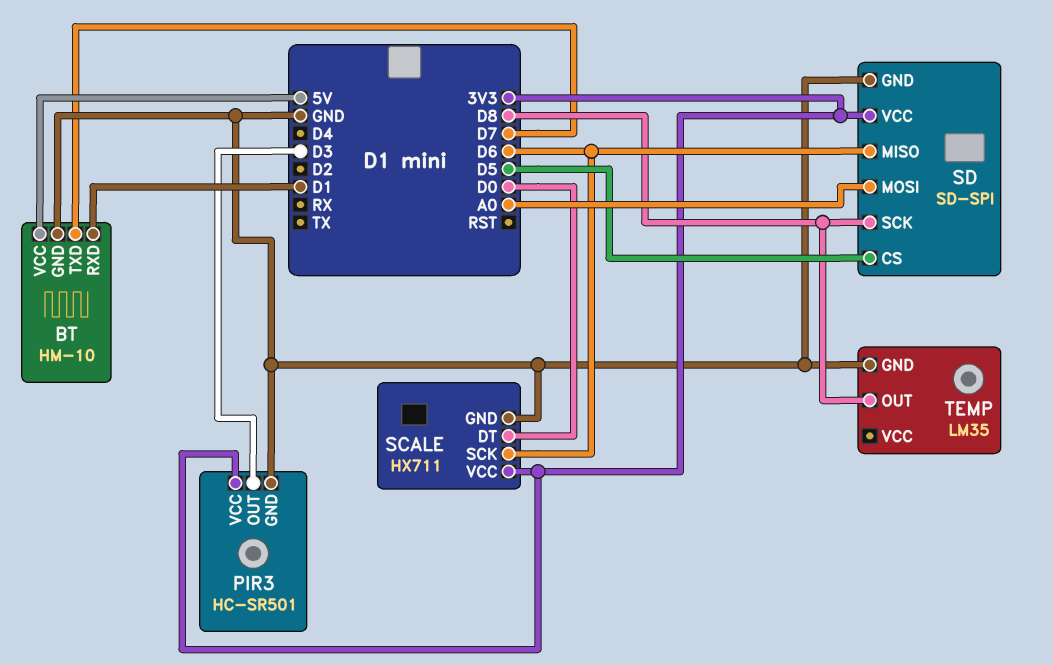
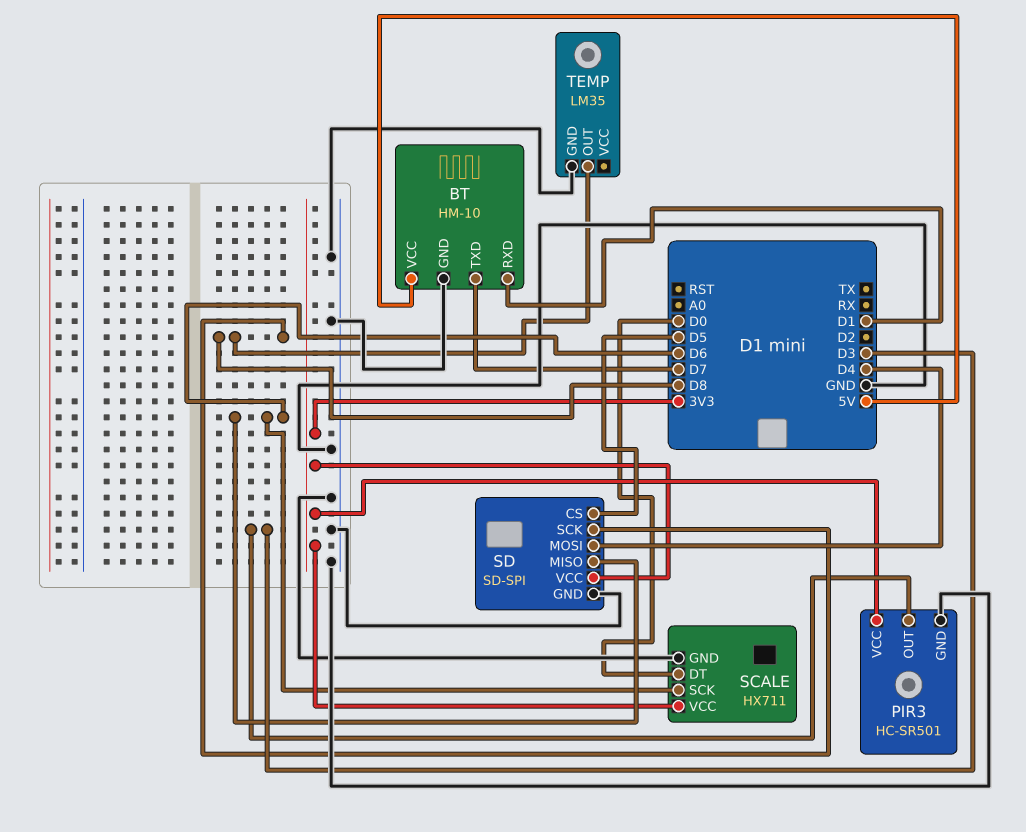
SD pin MOSI: A0 -> D4

